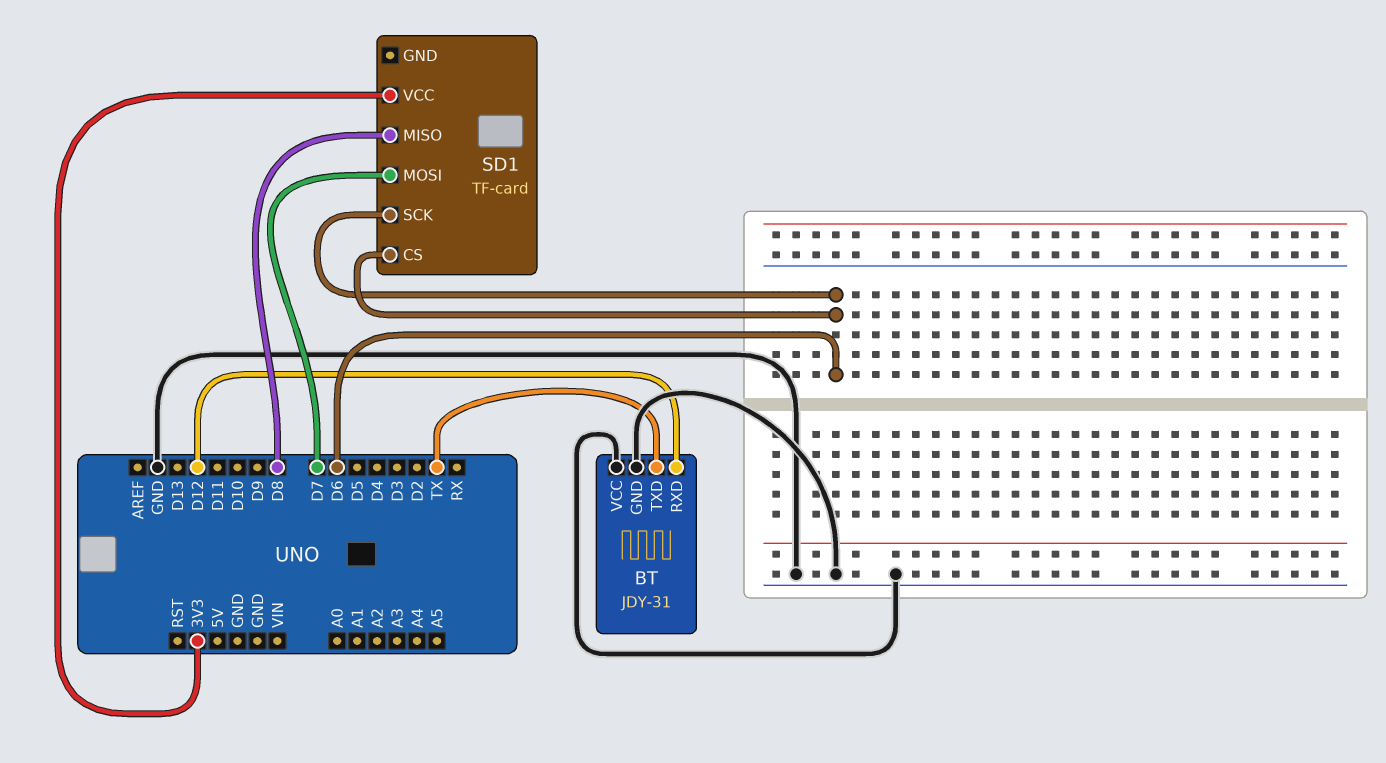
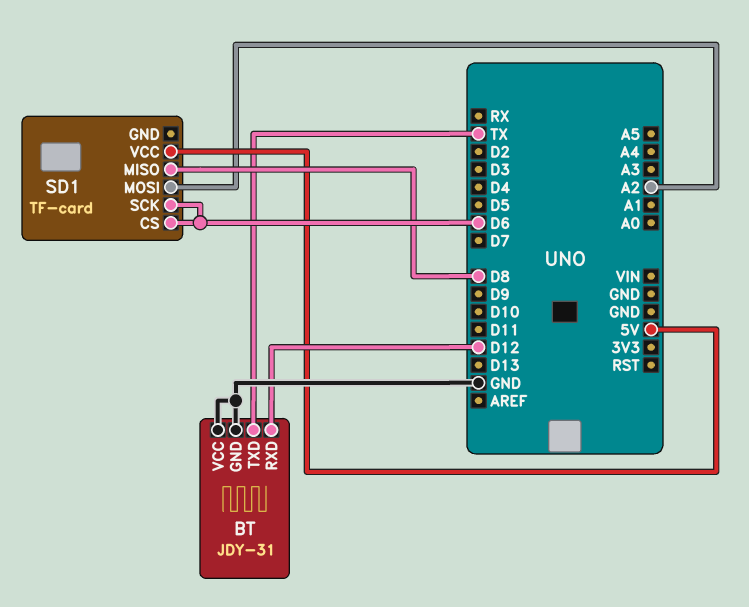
SD1 pin MOSI: D7 -> A2
SD1 pin VCC: 3V3 -> 5V

